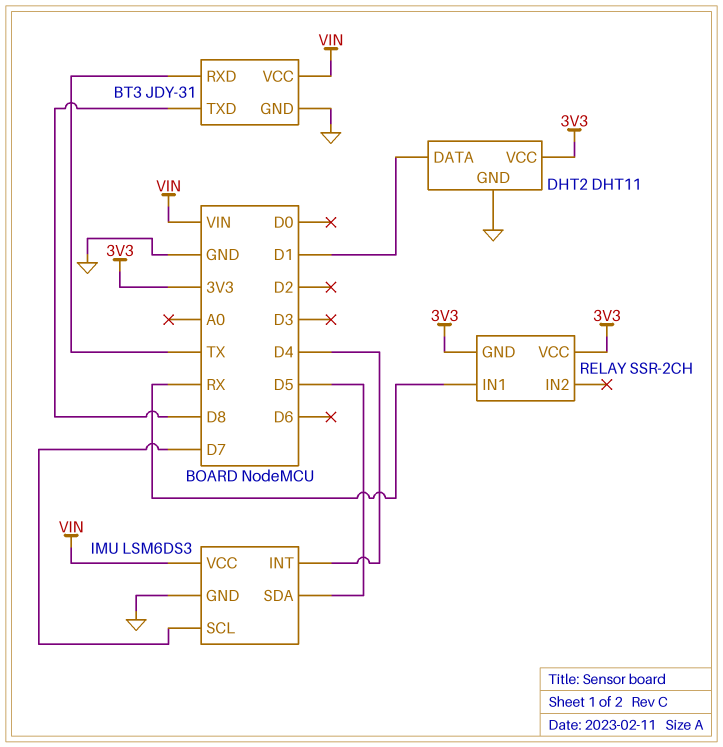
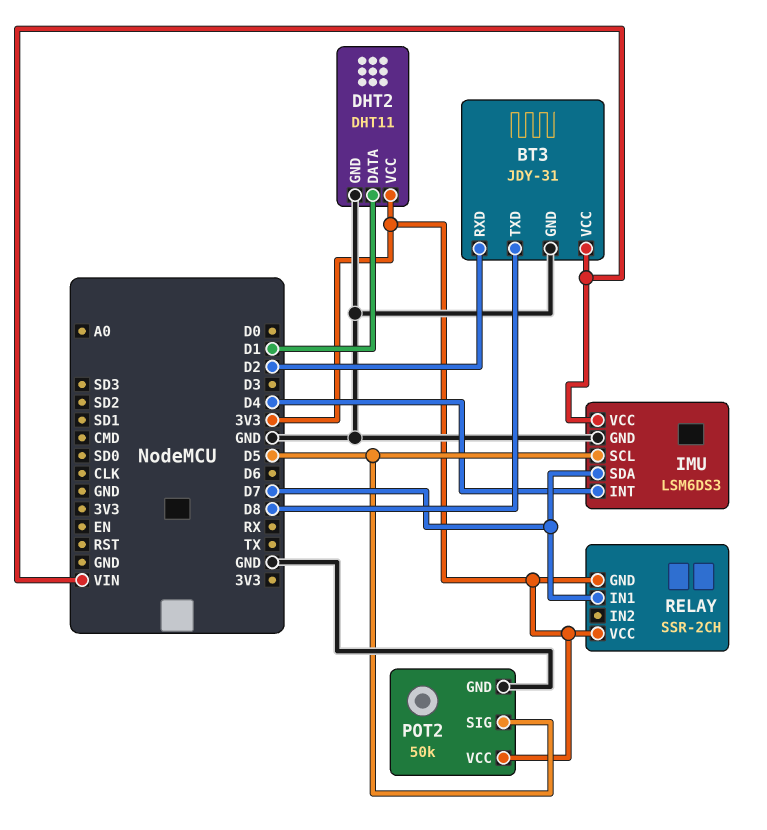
BT3 pin RXD: TX -> D2
IMU pin SCL: D7 -> D5
IMU pin SDA: D5 -> D7
POT2: none -> 50k
POT2 pin GND: none -> GND
POT2 pin SIG: none -> D5
POT2 pin VCC: none -> 3V3
RELAY pin IN1: RX -> D7

